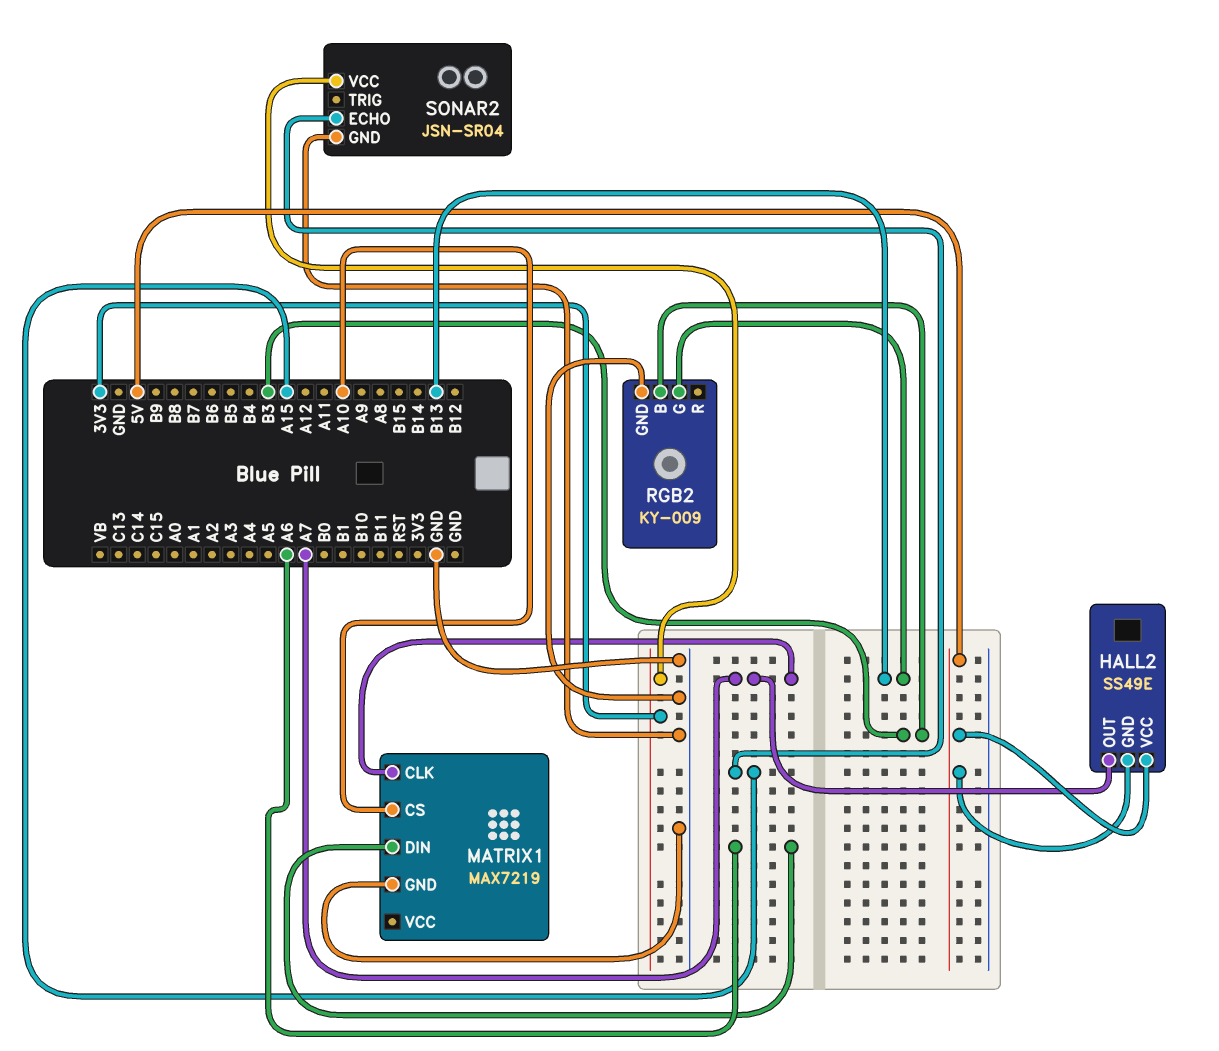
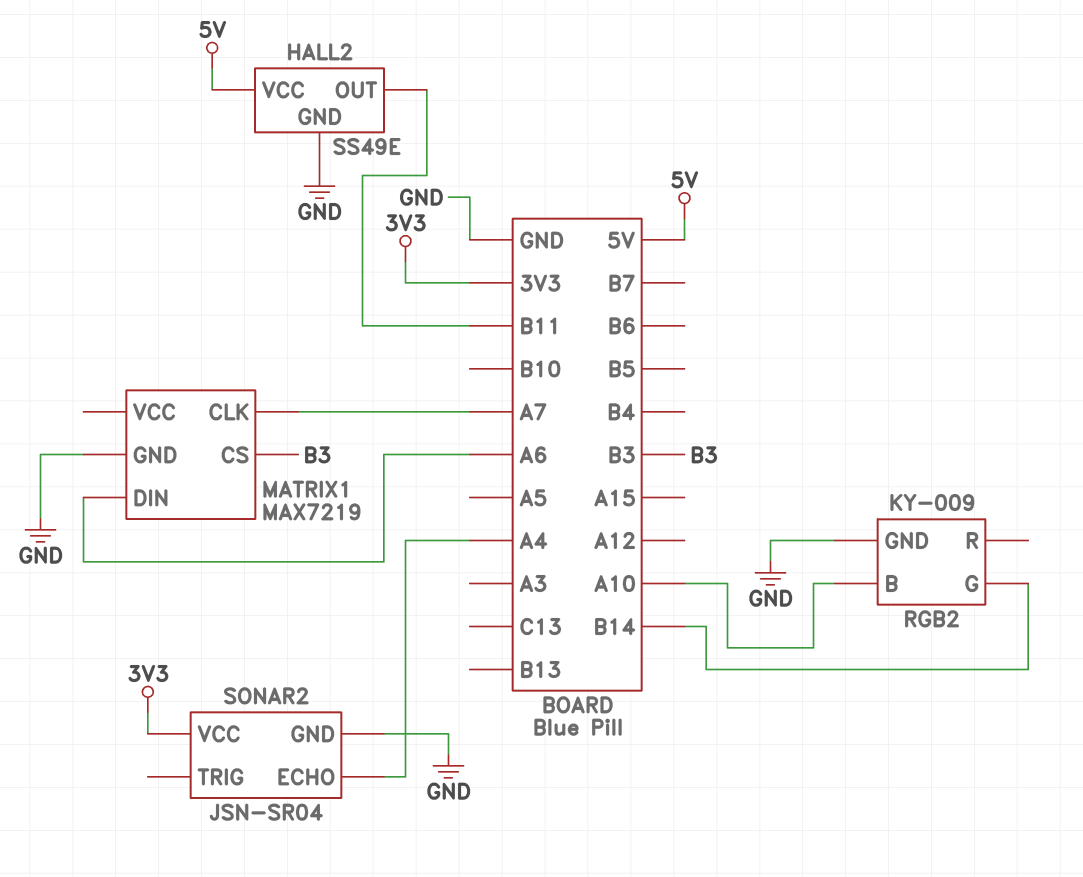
HALL2 pin GND: 5V -> GND
HALL2 pin OUT: A7 -> B11
MATRIX1 pin CS: A10 -> B3
RGB2 pin B: B3 -> A10
RGB2 pin G: B13 -> B14
SONAR2 pin ECHO: A15 -> A4

